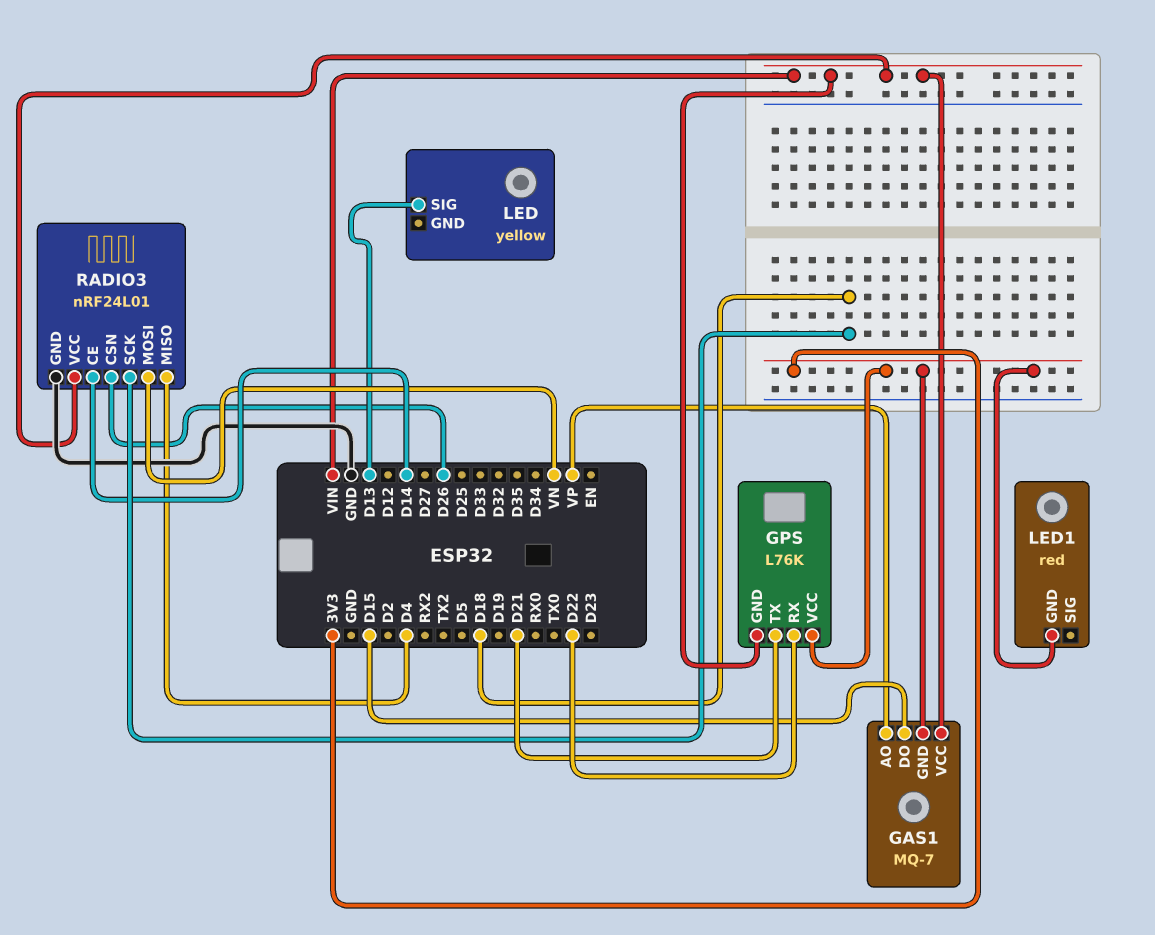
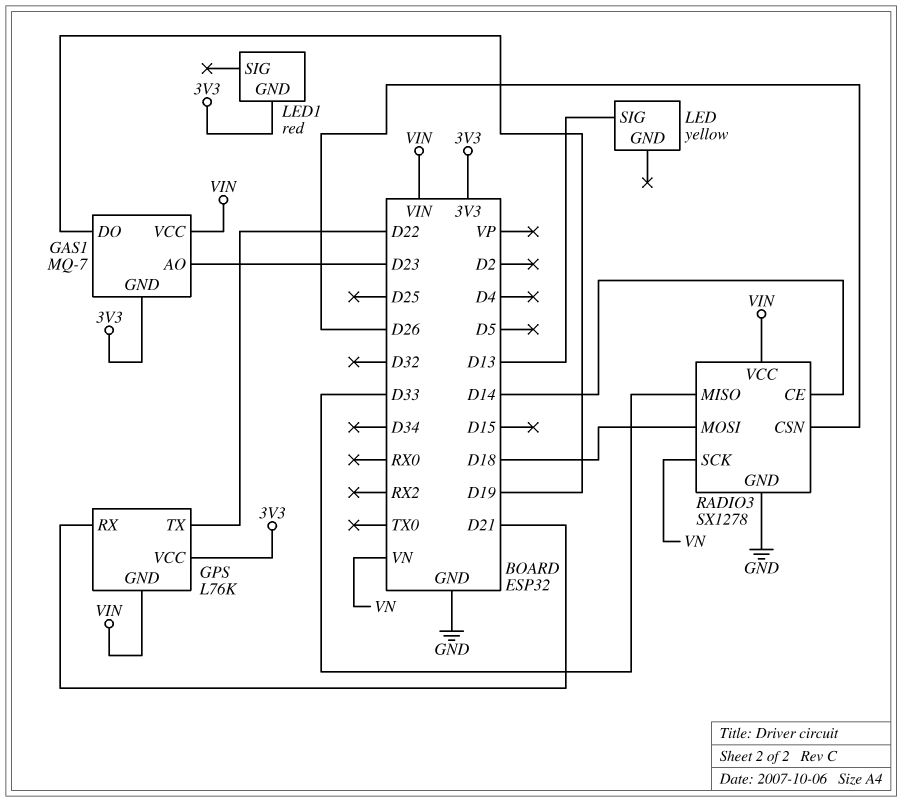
GAS1 pin AO: VP -> D23
GAS1 pin DO: D15 -> D19
GPS pin RX: D22 -> D21
GPS pin TX: D21 -> D22
RADIO3: nRF24L01 -> SX1278
RADIO3 pin MISO: D4 -> D33
RADIO3 pin MOSI: VN -> D18
RADIO3 pin SCK: D18 -> VN

